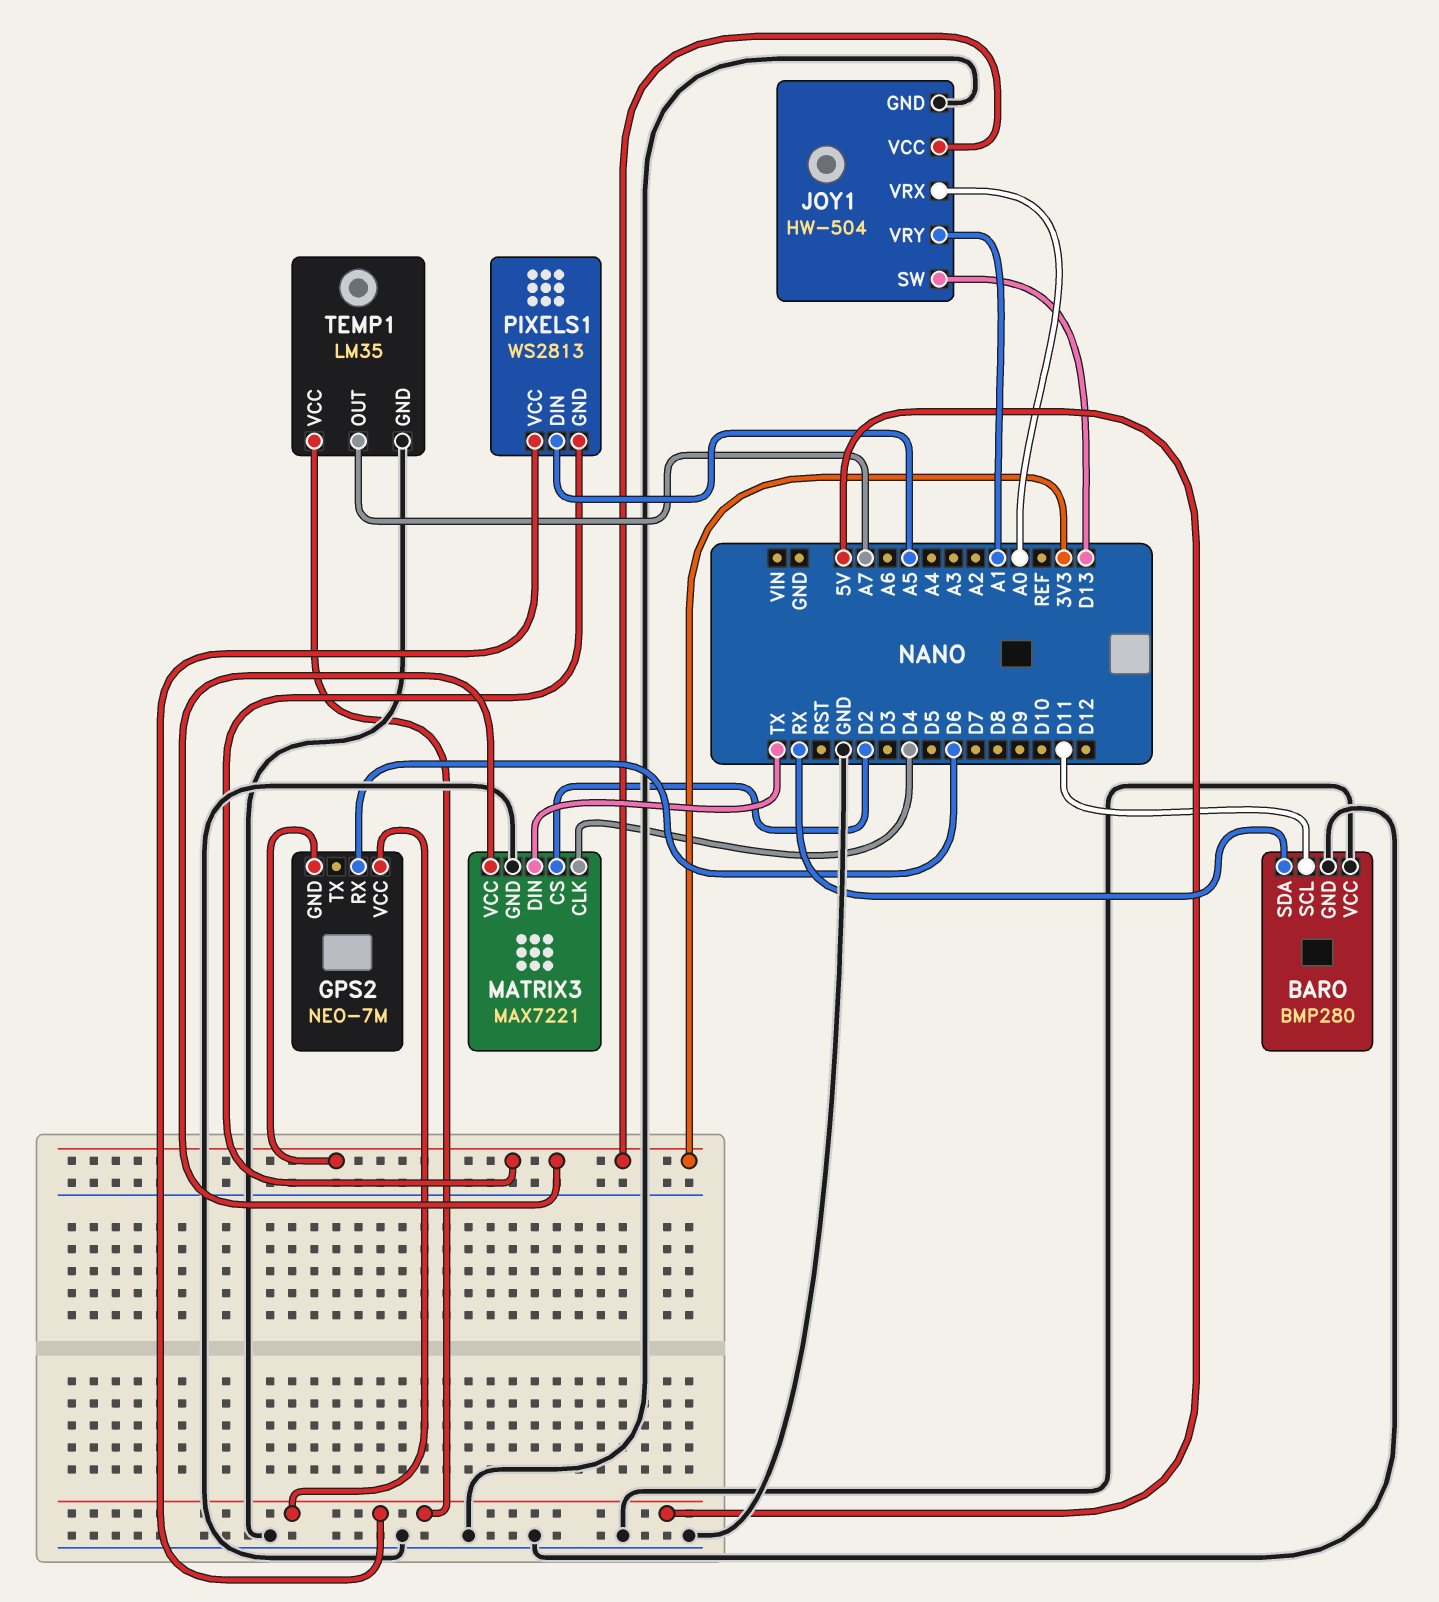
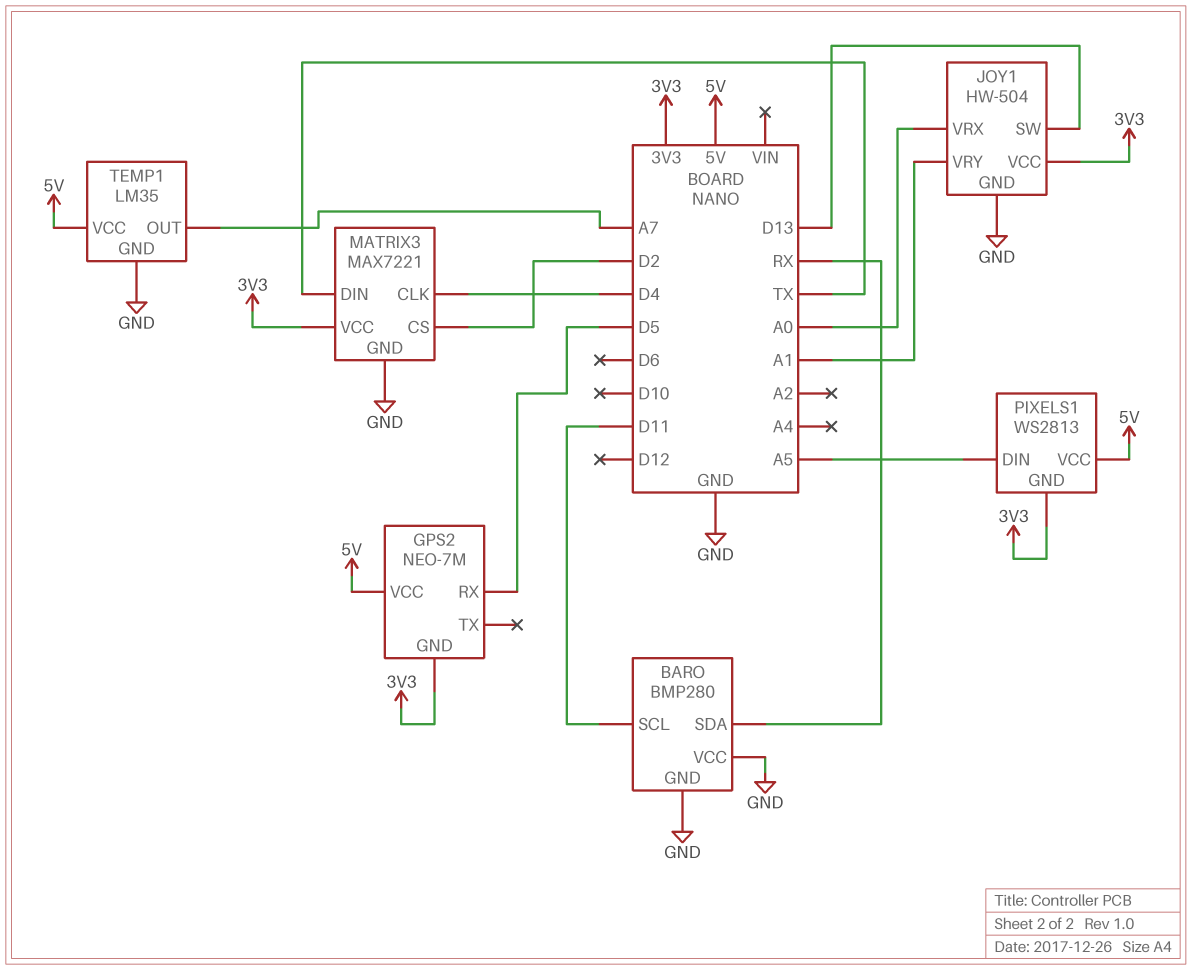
GPS2 pin RX: D6 -> D5

